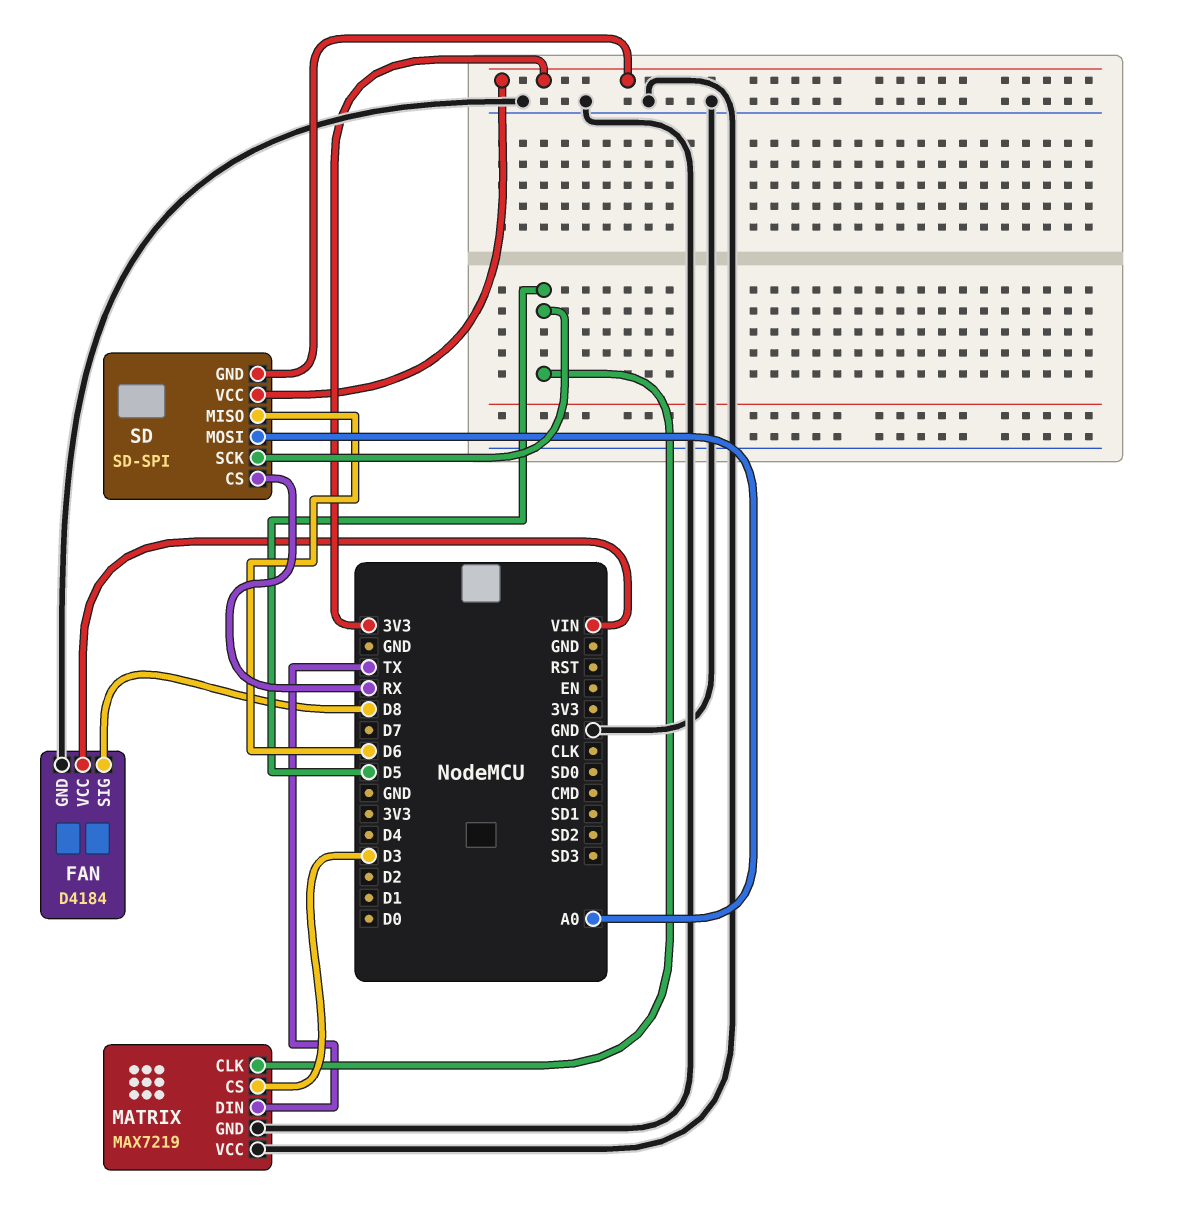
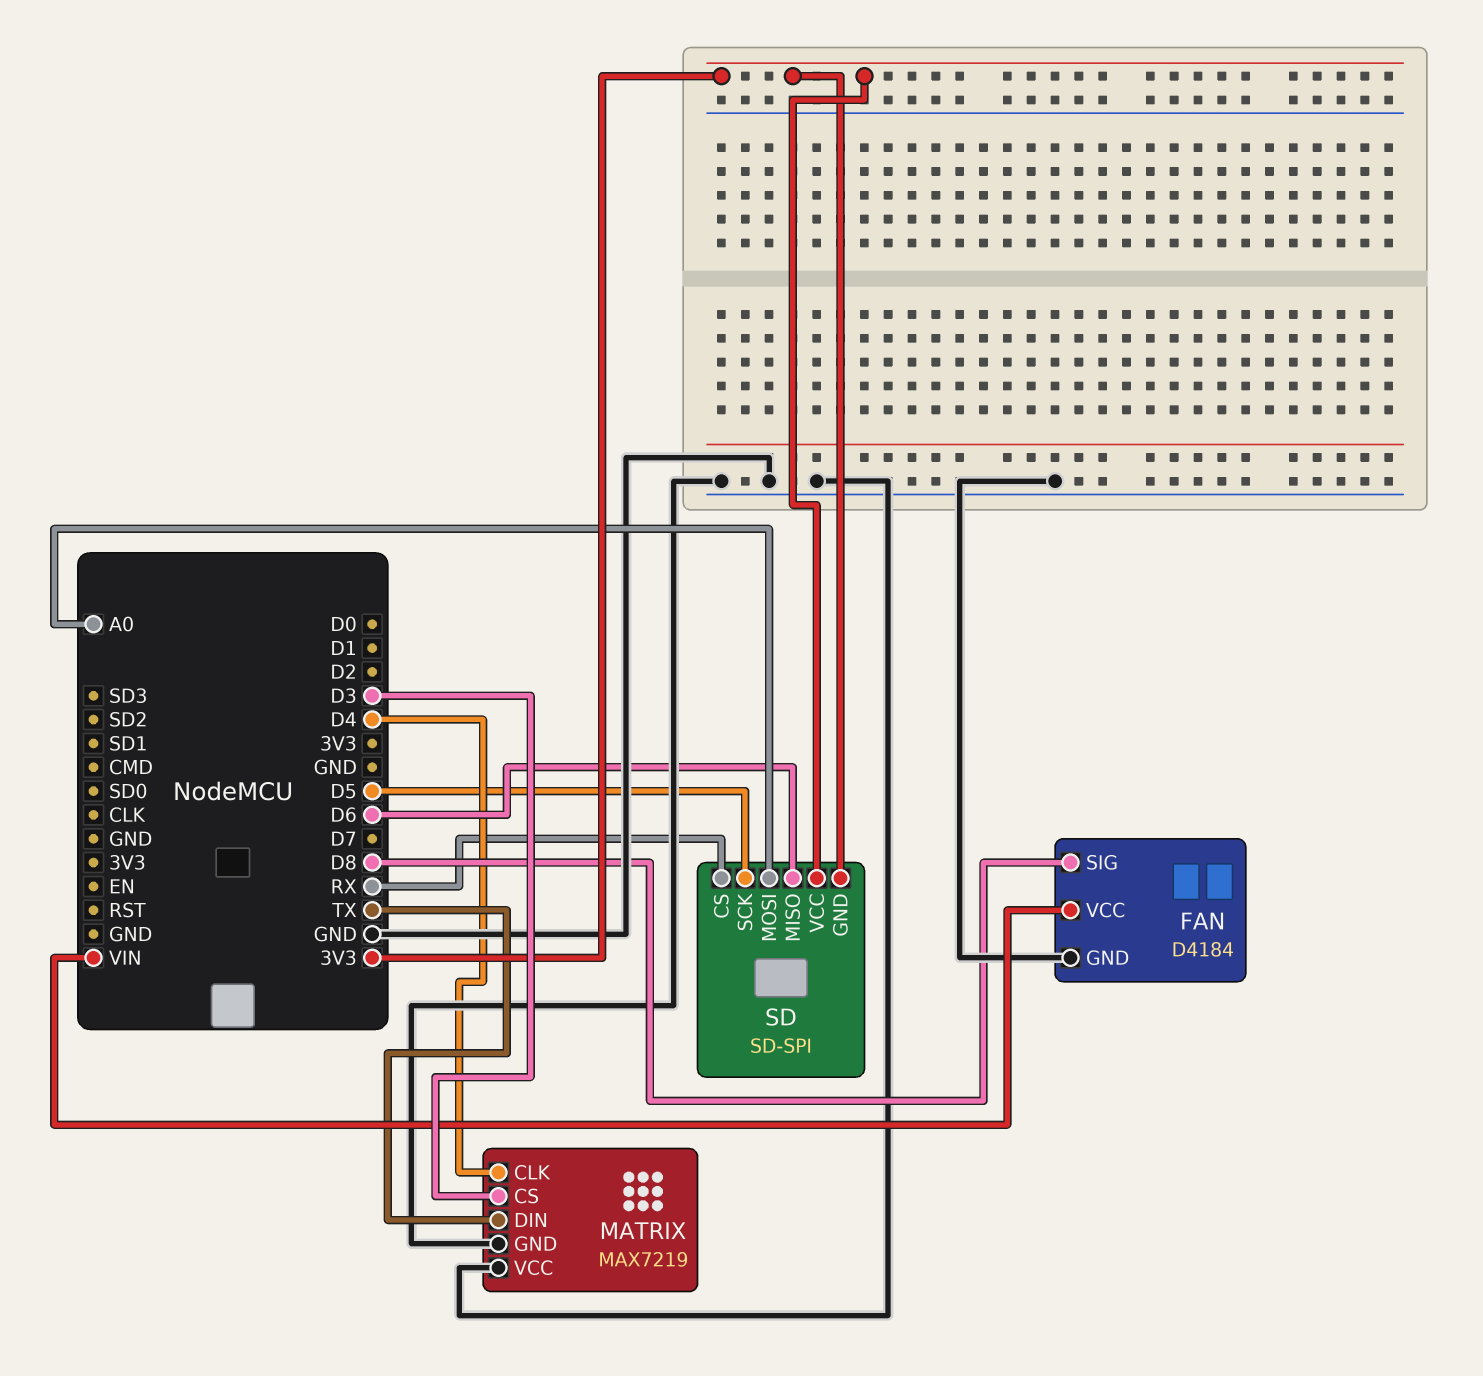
MATRIX pin CLK: D5 -> D4

